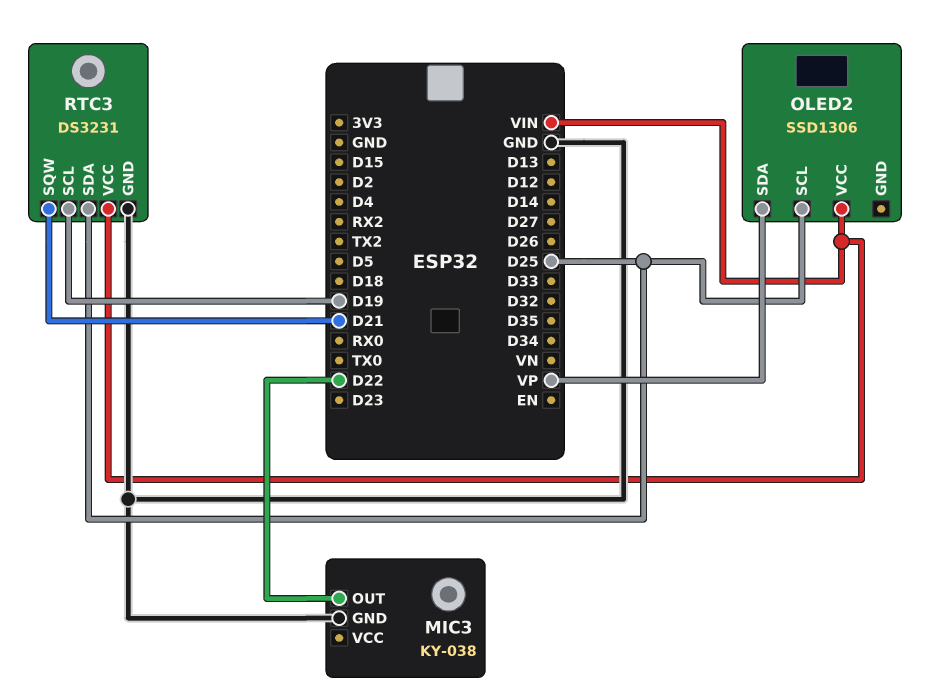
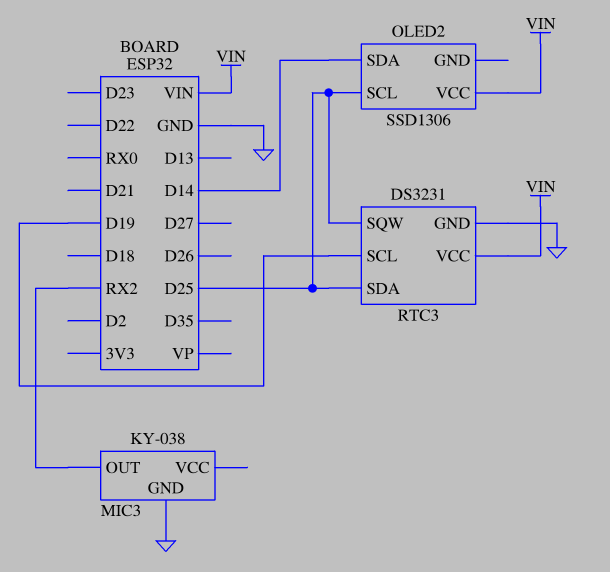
MIC3 pin OUT: D22 -> RX2
OLED2 pin SDA: VP -> D14
RTC3 pin SQW: D21 -> D25

